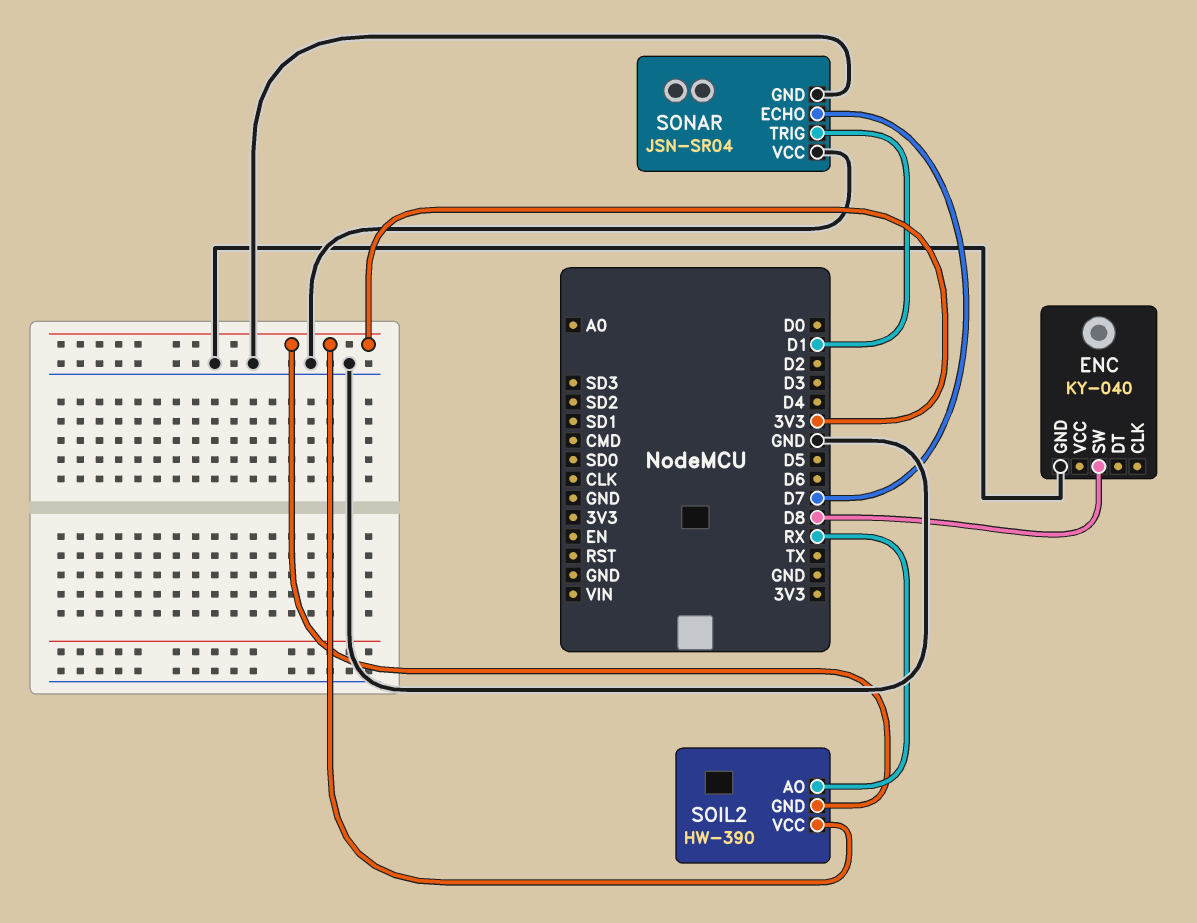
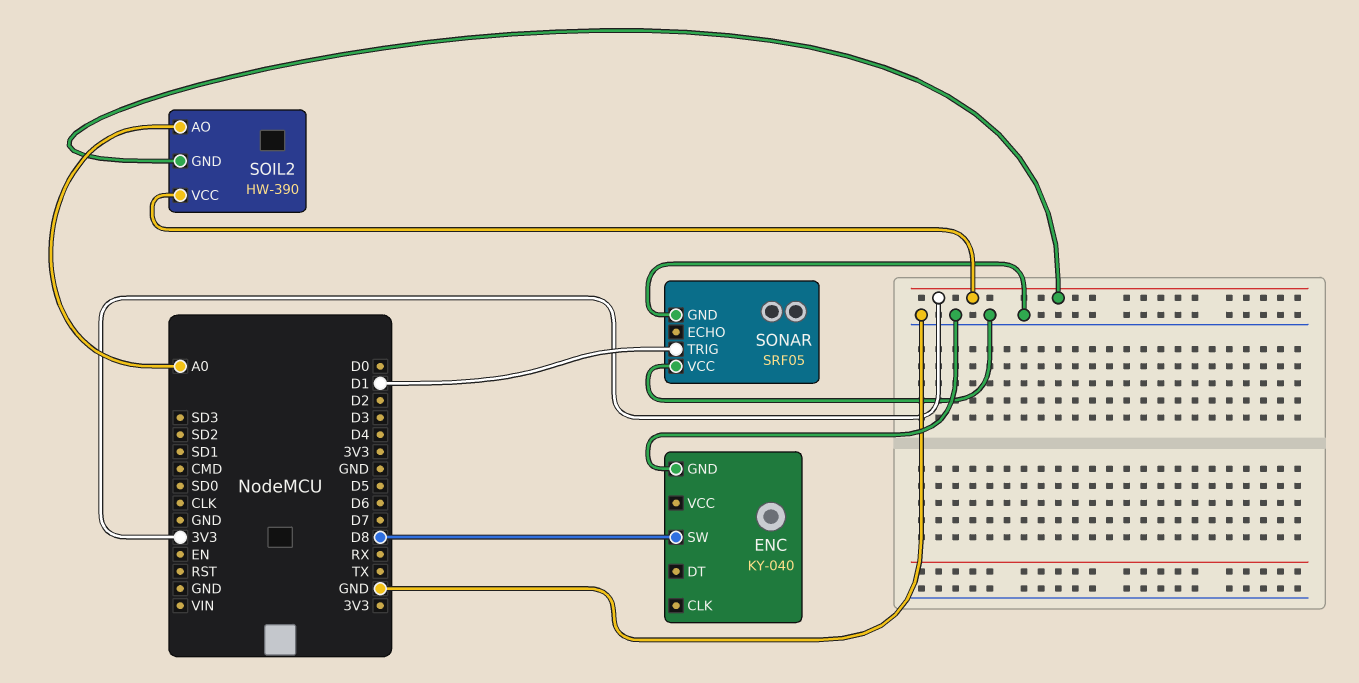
SOIL2 pin AO: RX -> A0
SONAR: JSN-SR04 -> SRF05
SONAR pin ECHO: D7 -> none

